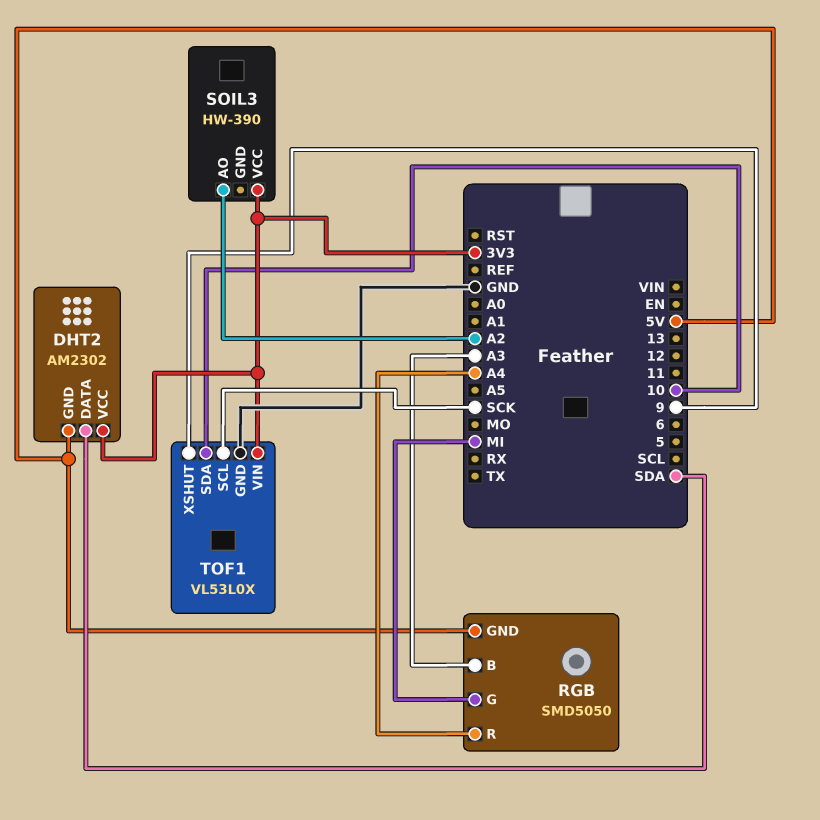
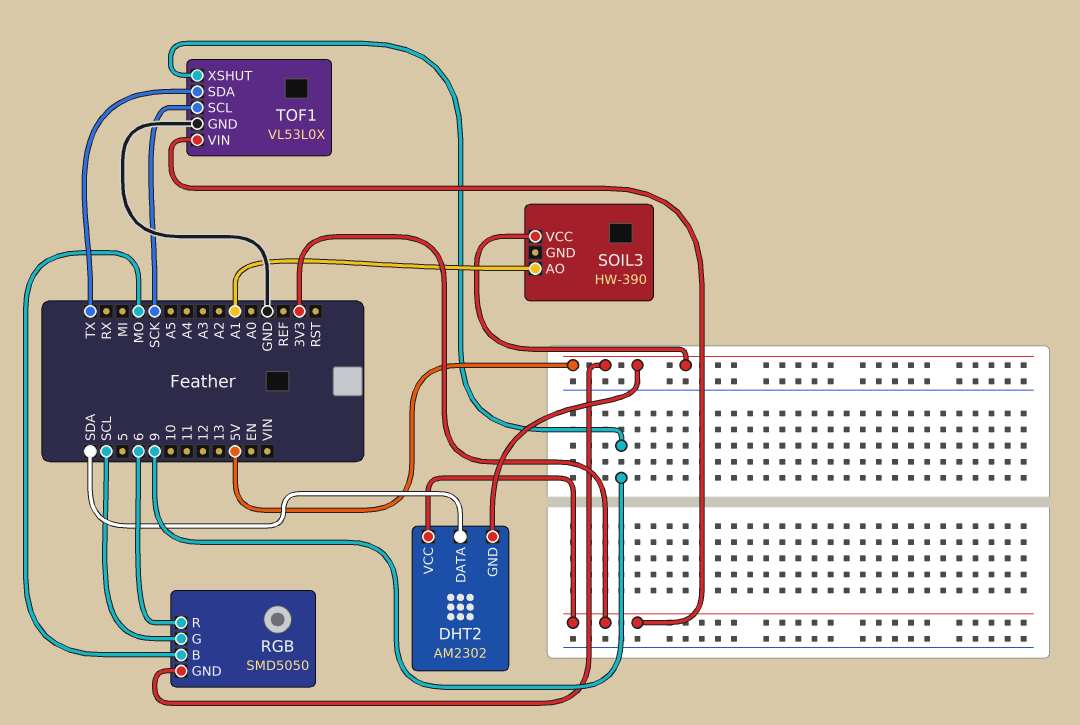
RGB pin B: A3 -> MO
RGB pin G: MI -> SCL
RGB pin R: A4 -> 6
SOIL3 pin AO: A2 -> A1
SOIL3 pin VCC: 3V3 -> 5V
TOF1 pin SDA: 10 -> TX

